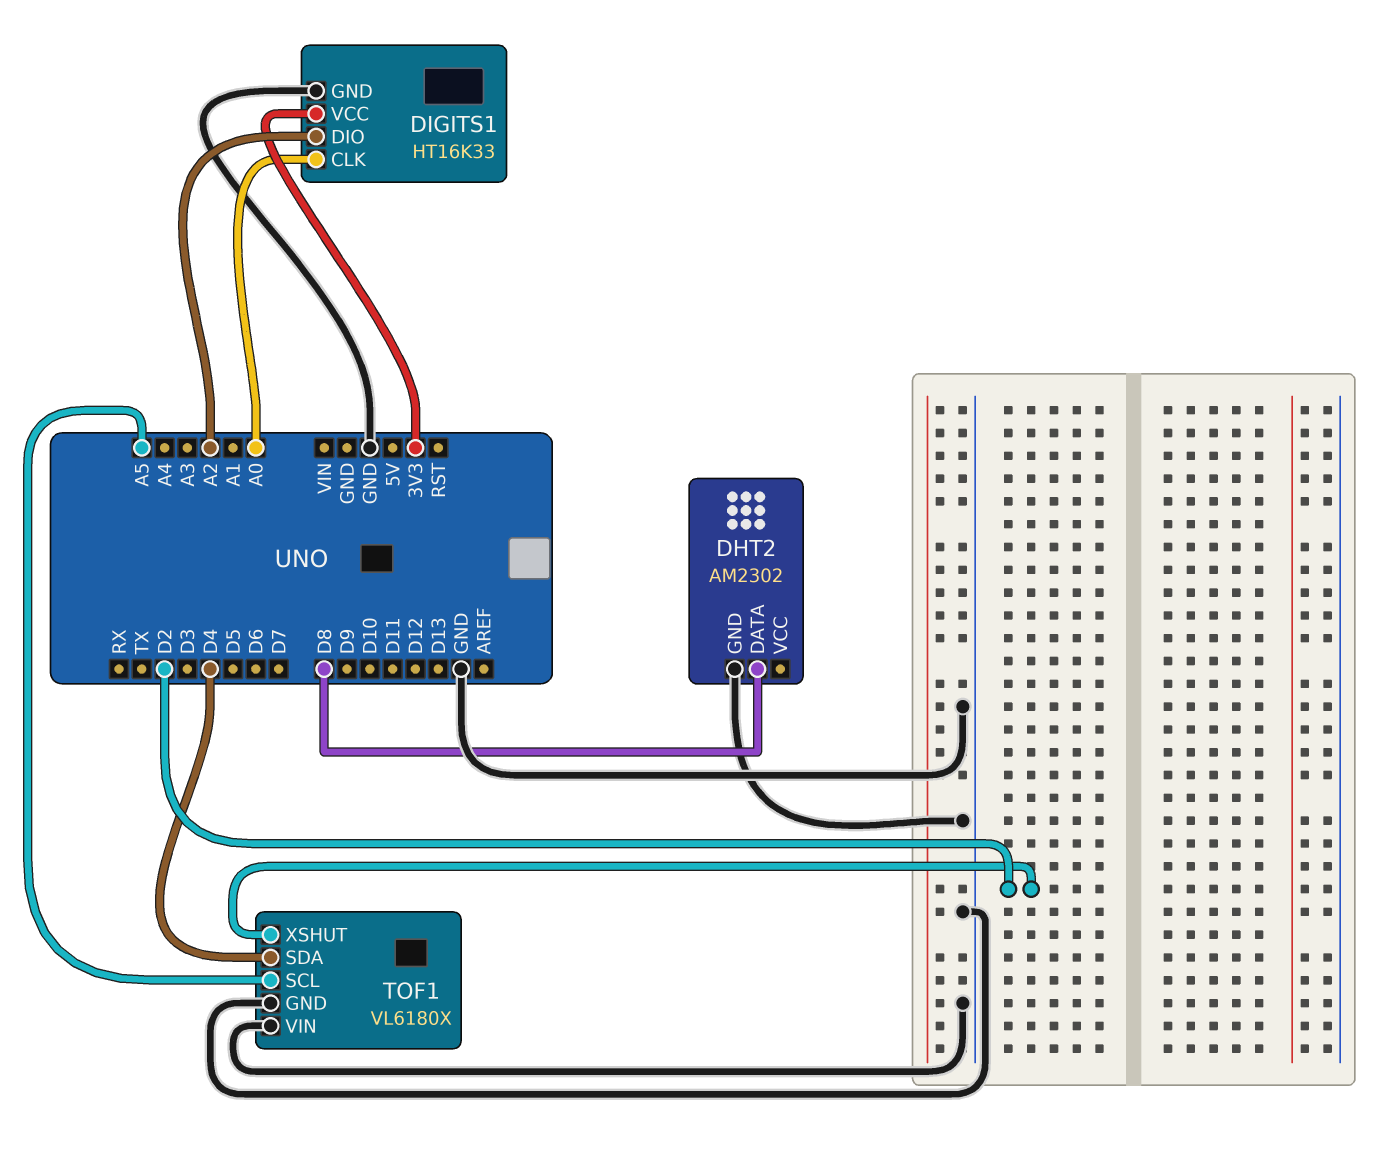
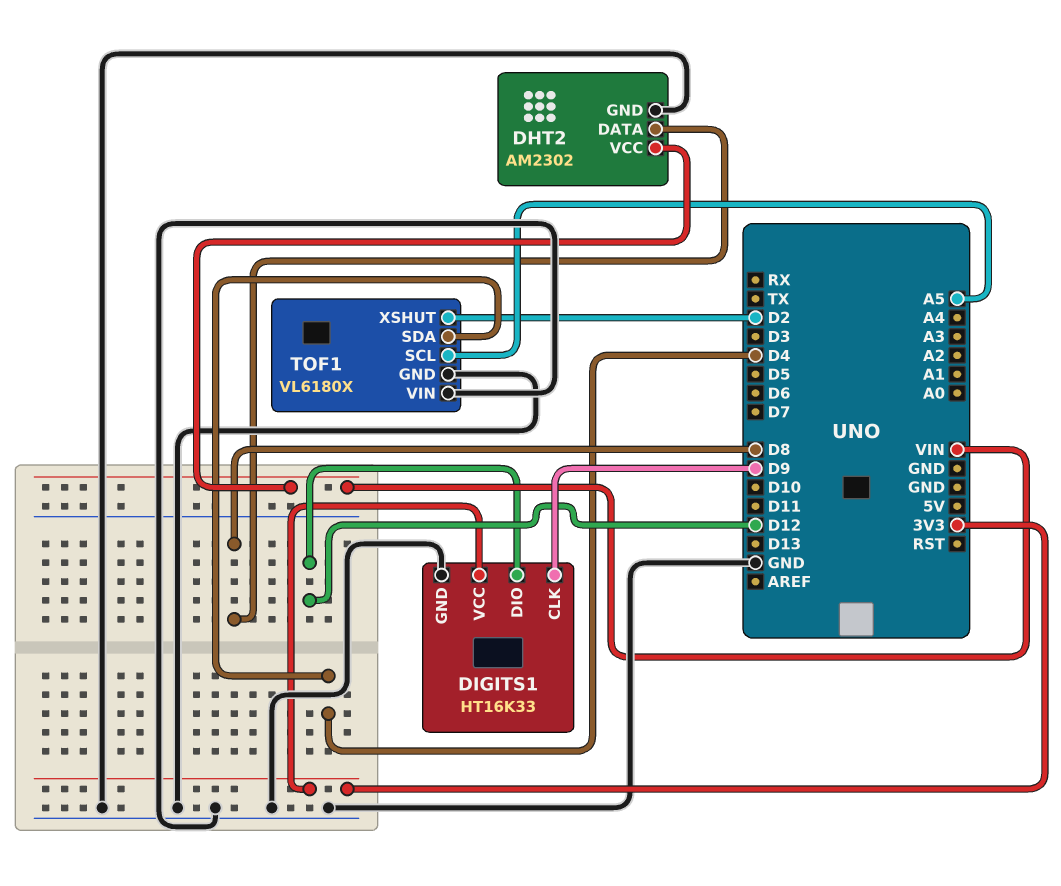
DHT2 pin VCC: none -> VIN
DIGITS1 pin CLK: A0 -> D9
DIGITS1 pin DIO: A2 -> D12

